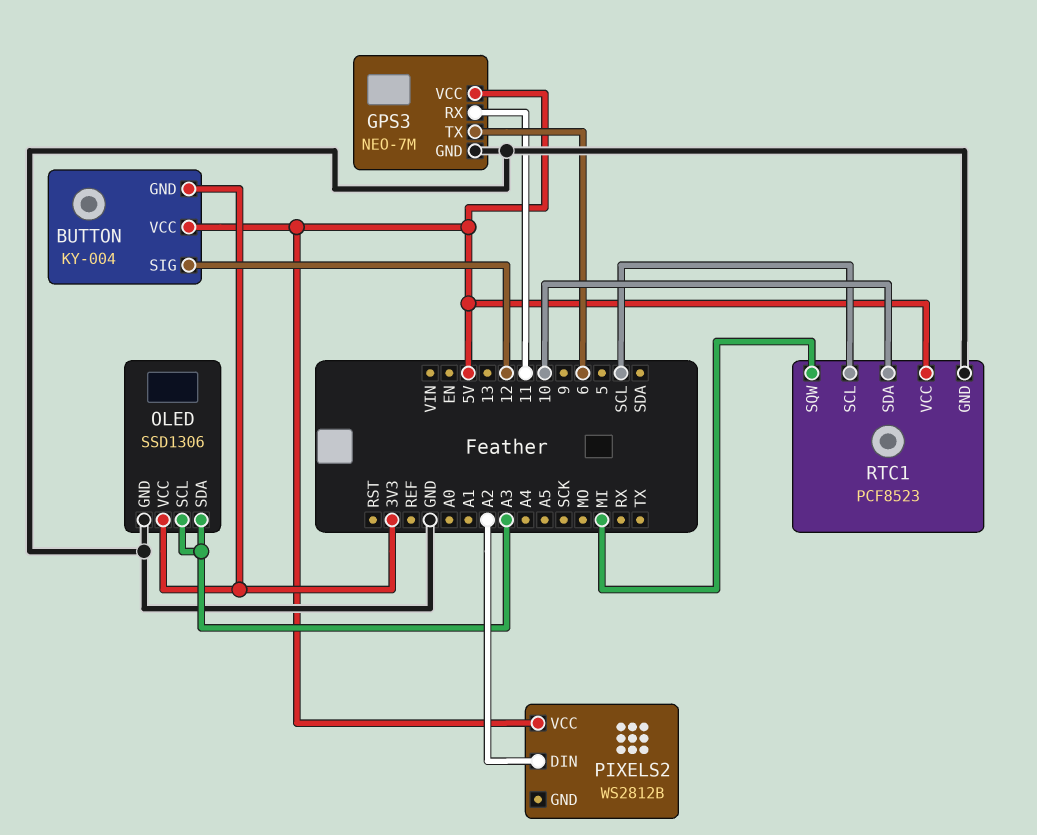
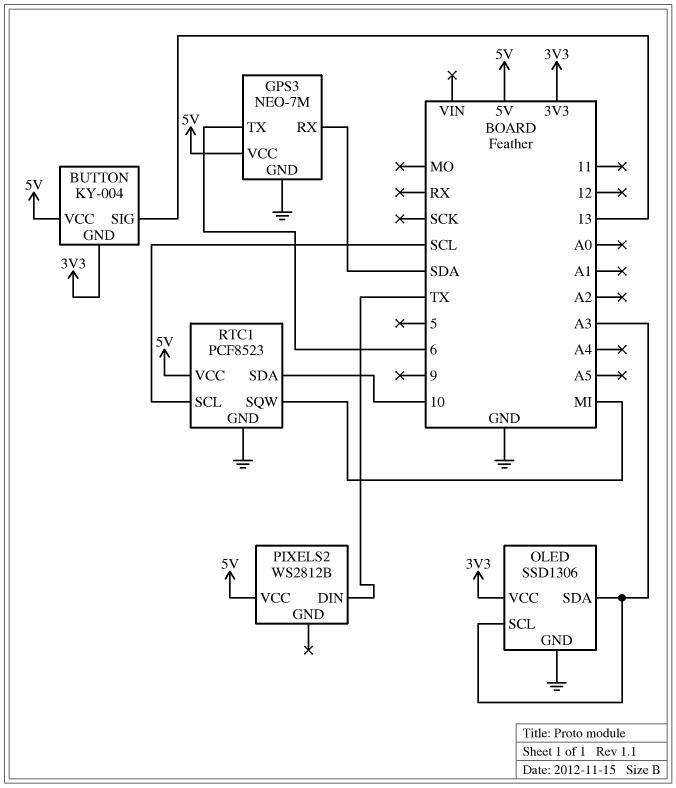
BUTTON pin SIG: 12 -> 13
GPS3 pin RX: 11 -> SDA
PIXELS2 pin DIN: A2 -> TX

